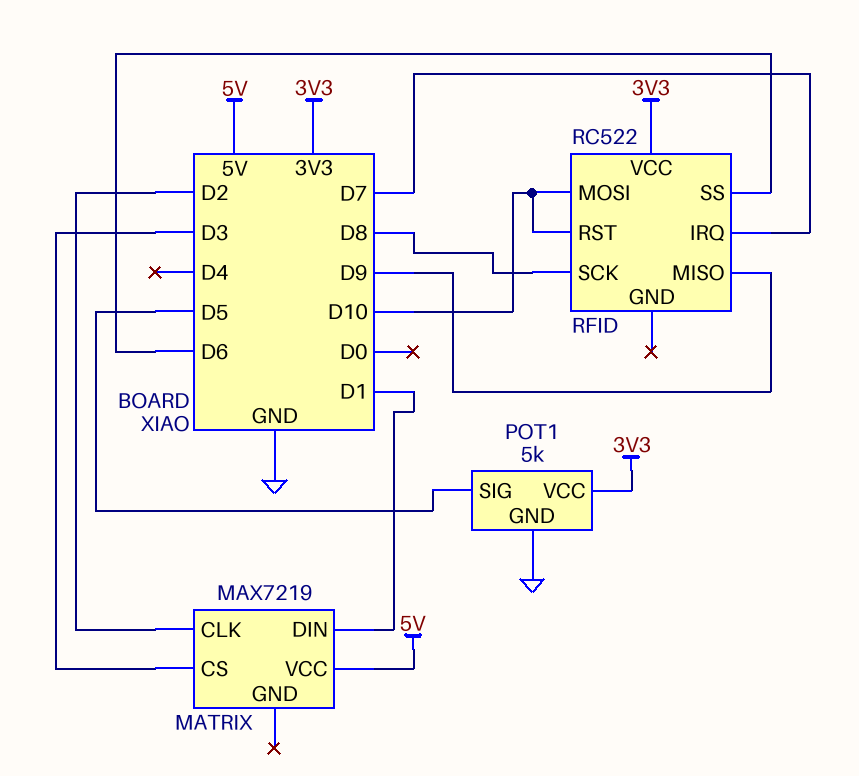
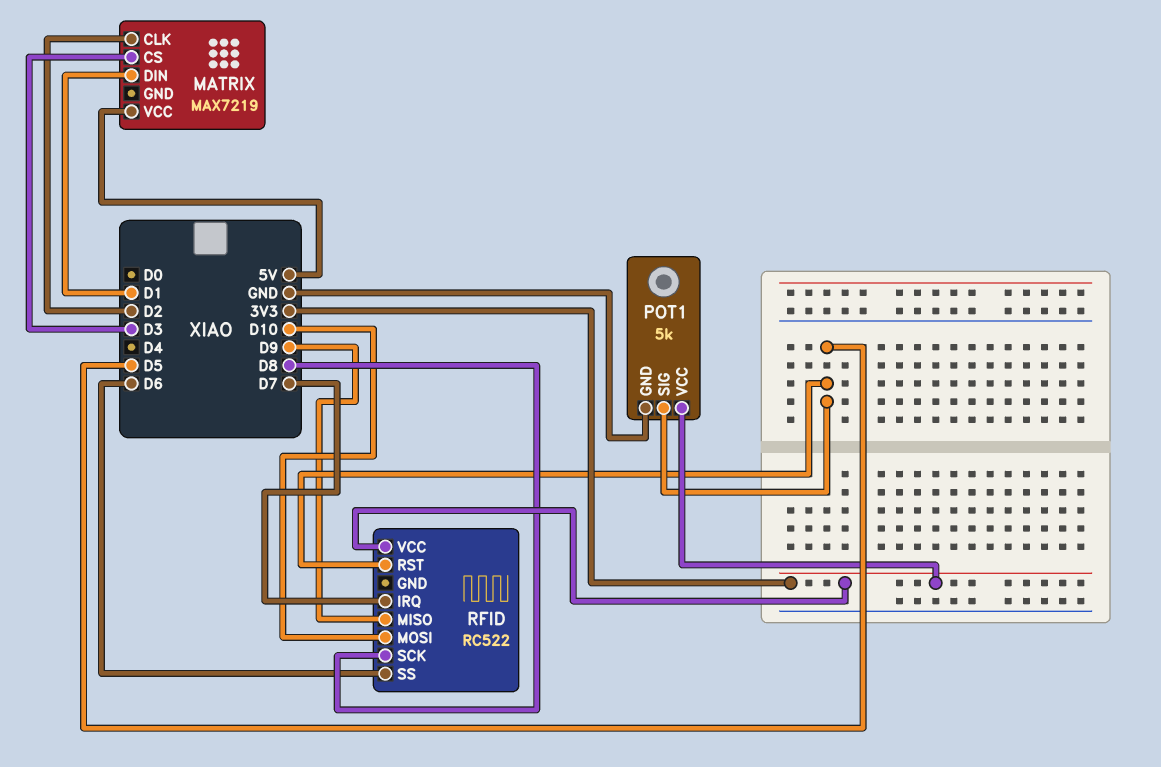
RFID pin RST: D10 -> D5

